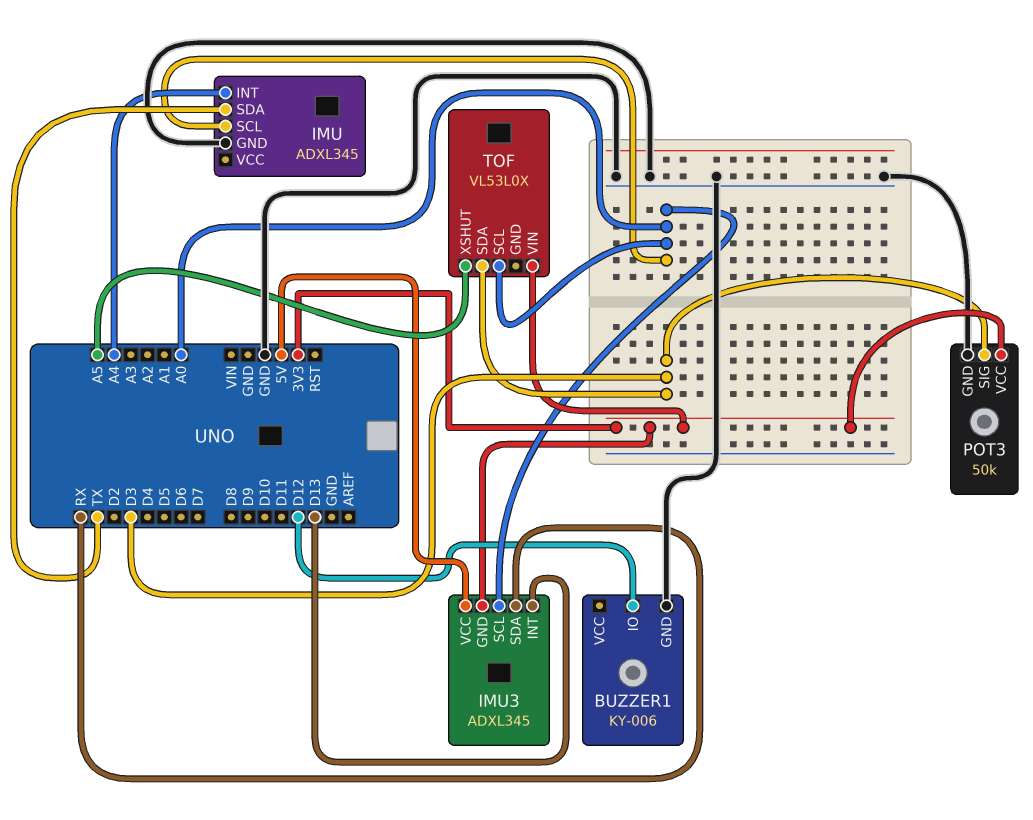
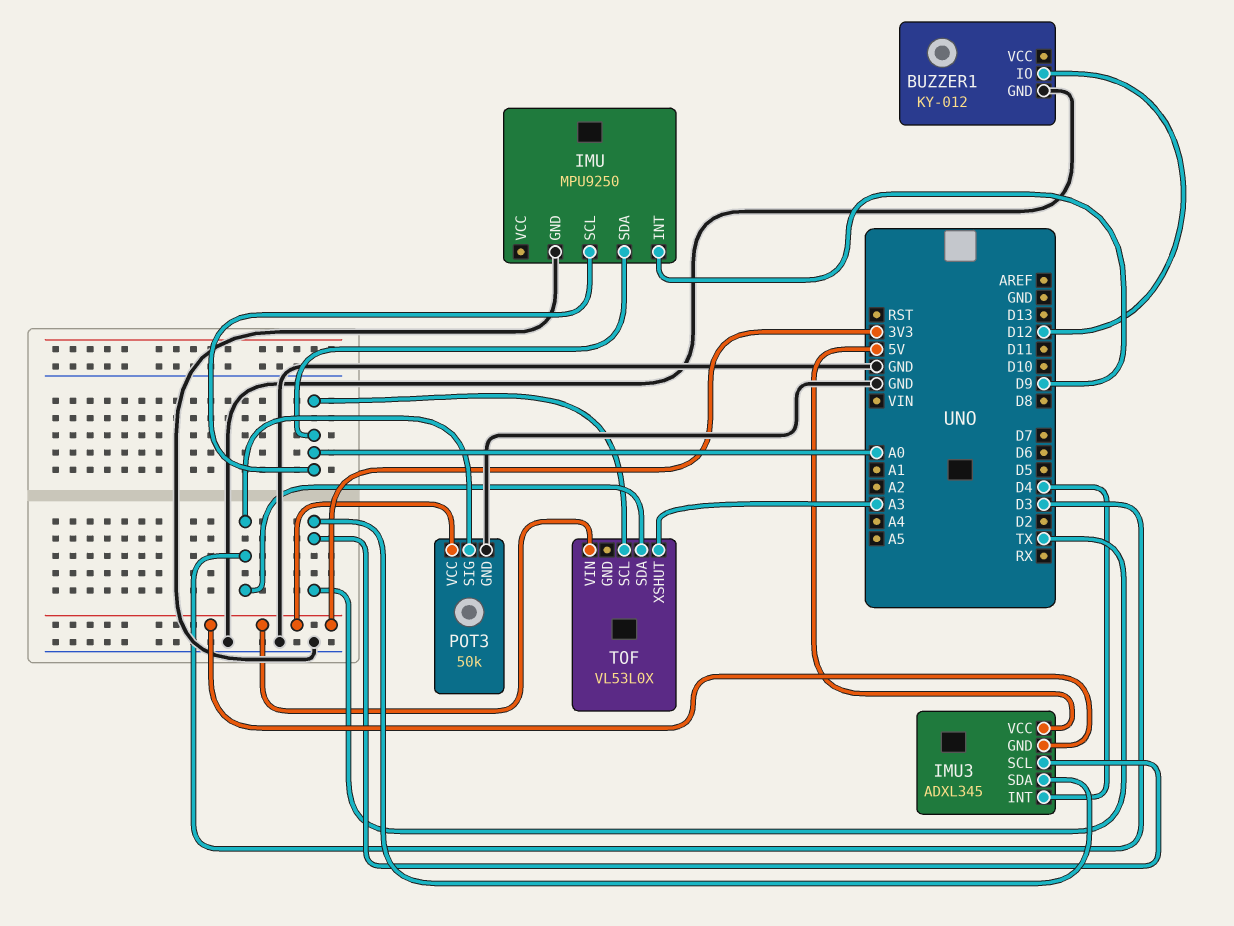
BUZZER1: KY-006 -> KY-012
IMU: ADXL345 -> MPU9250
IMU pin INT: A4 -> D9
IMU pin SDA: TX -> A0
IMU3 pin INT: D13 -> D4
IMU3 pin SCL: A0 -> TX
IMU3 pin SDA: RX -> TX
TOF pin XSHUT: A5 -> A3

